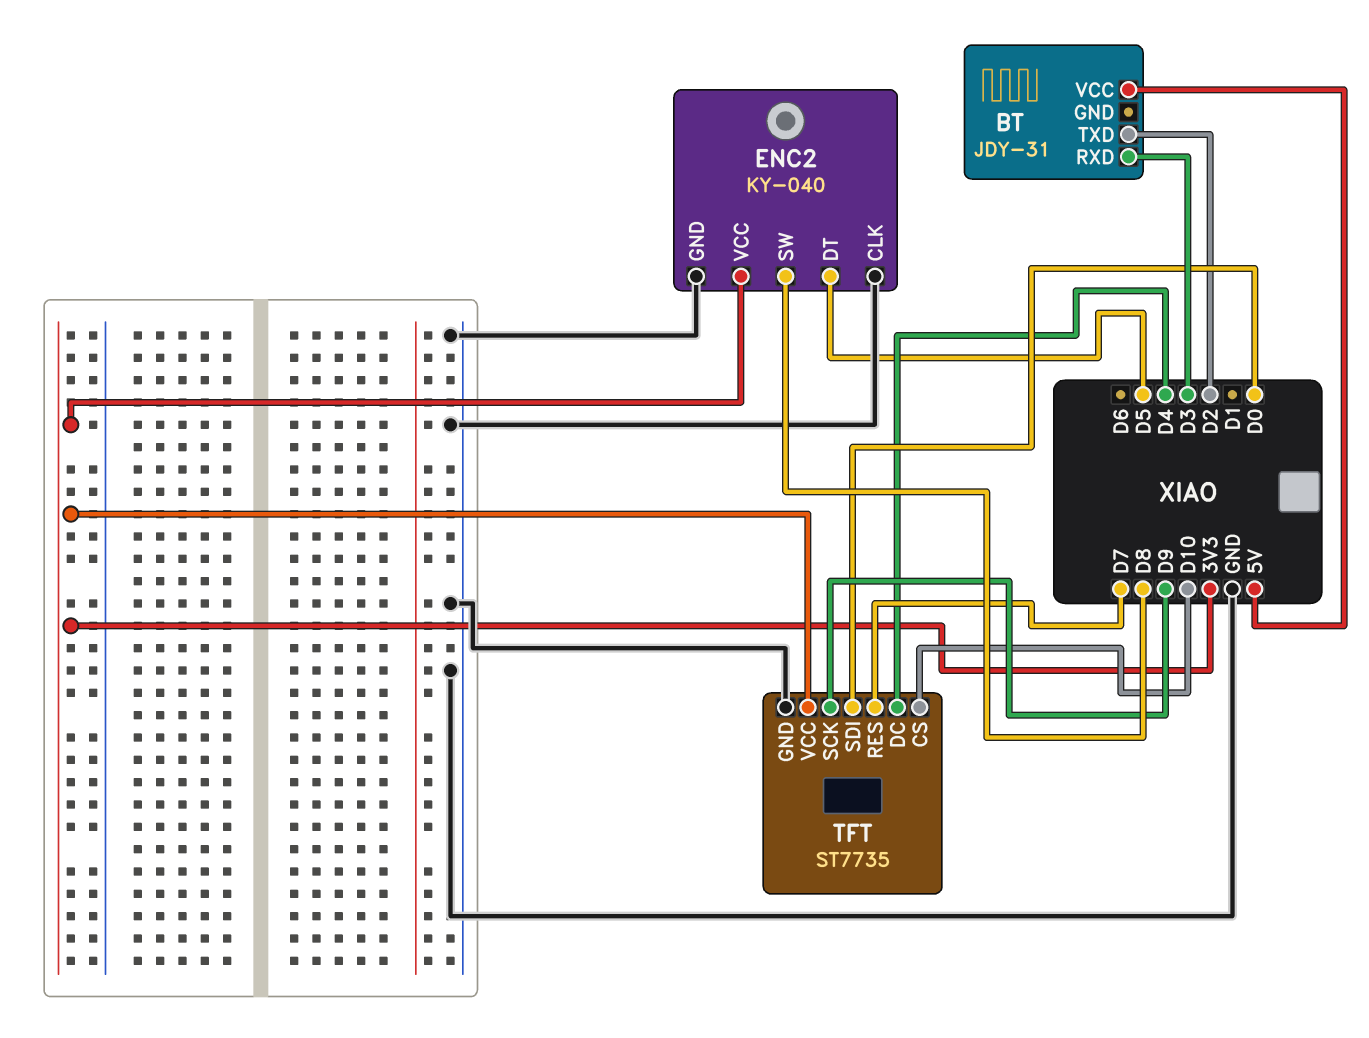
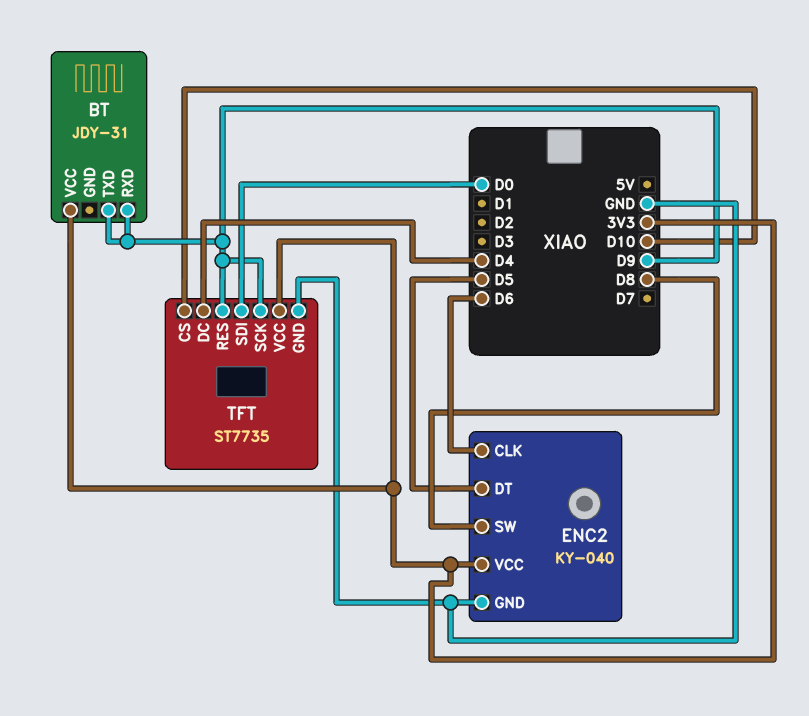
BT pin RXD: D3 -> D9
BT pin TXD: D2 -> D9
BT pin VCC: 5V -> 3V3
ENC2 pin CLK: GND -> D6
TFT pin RES: D7 -> D9

